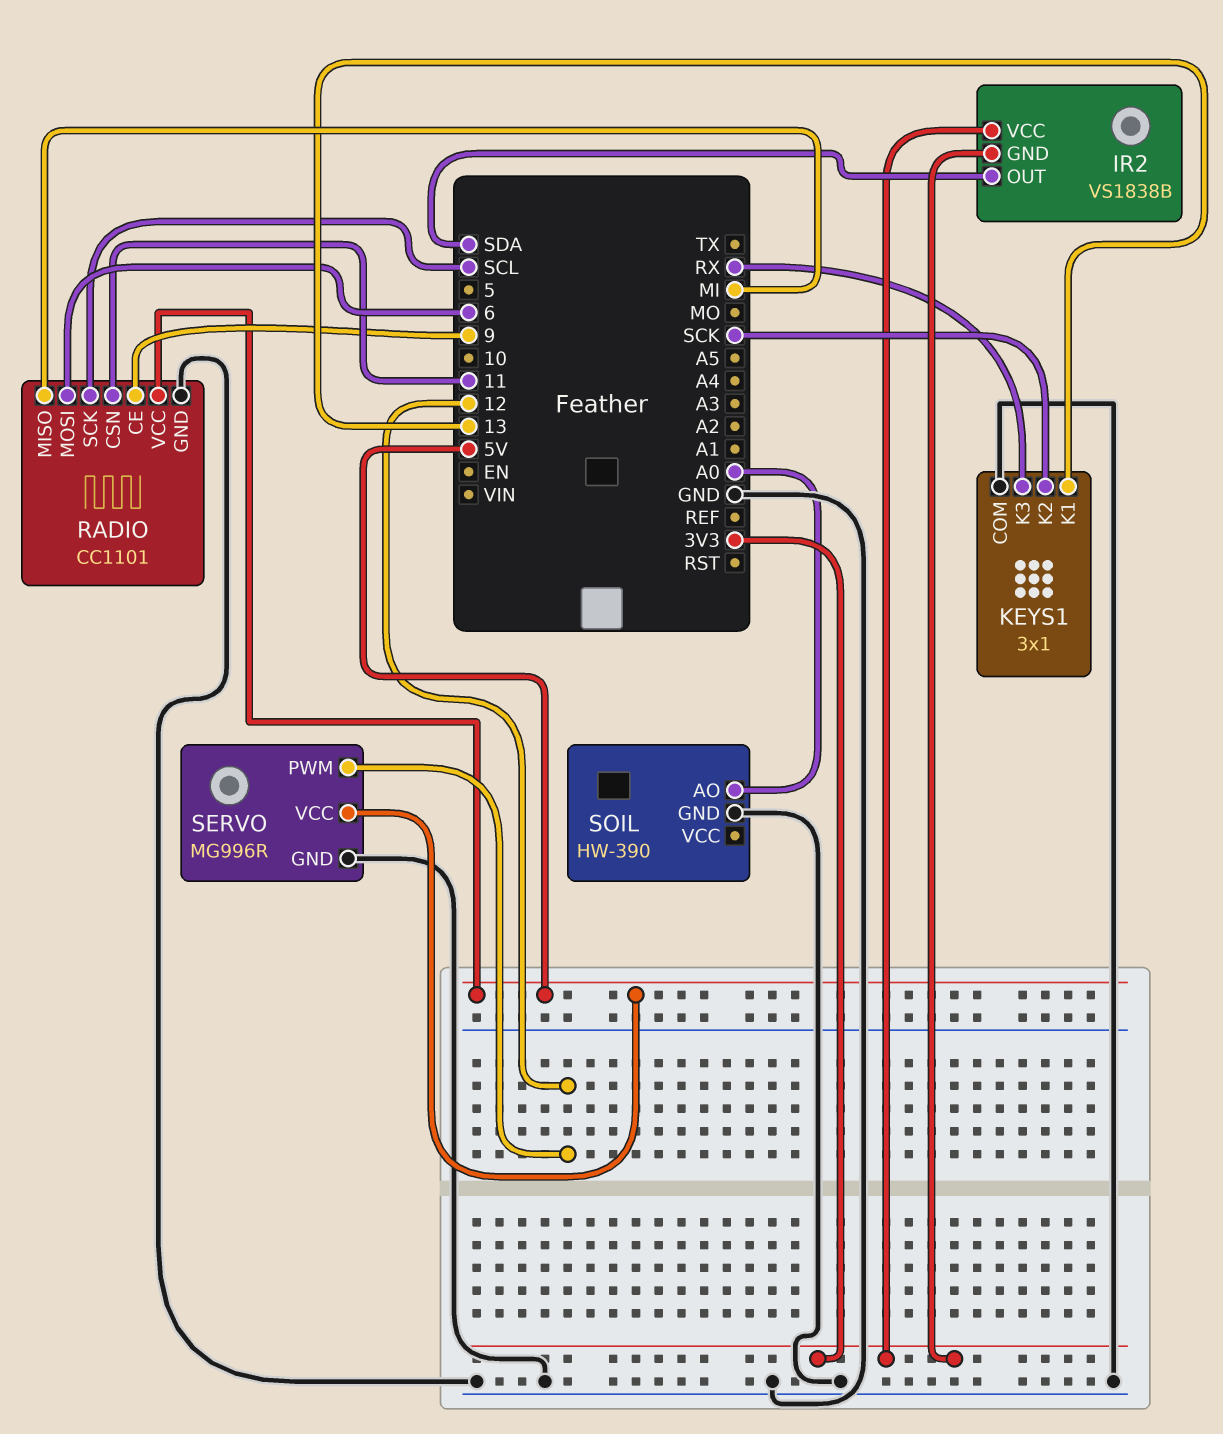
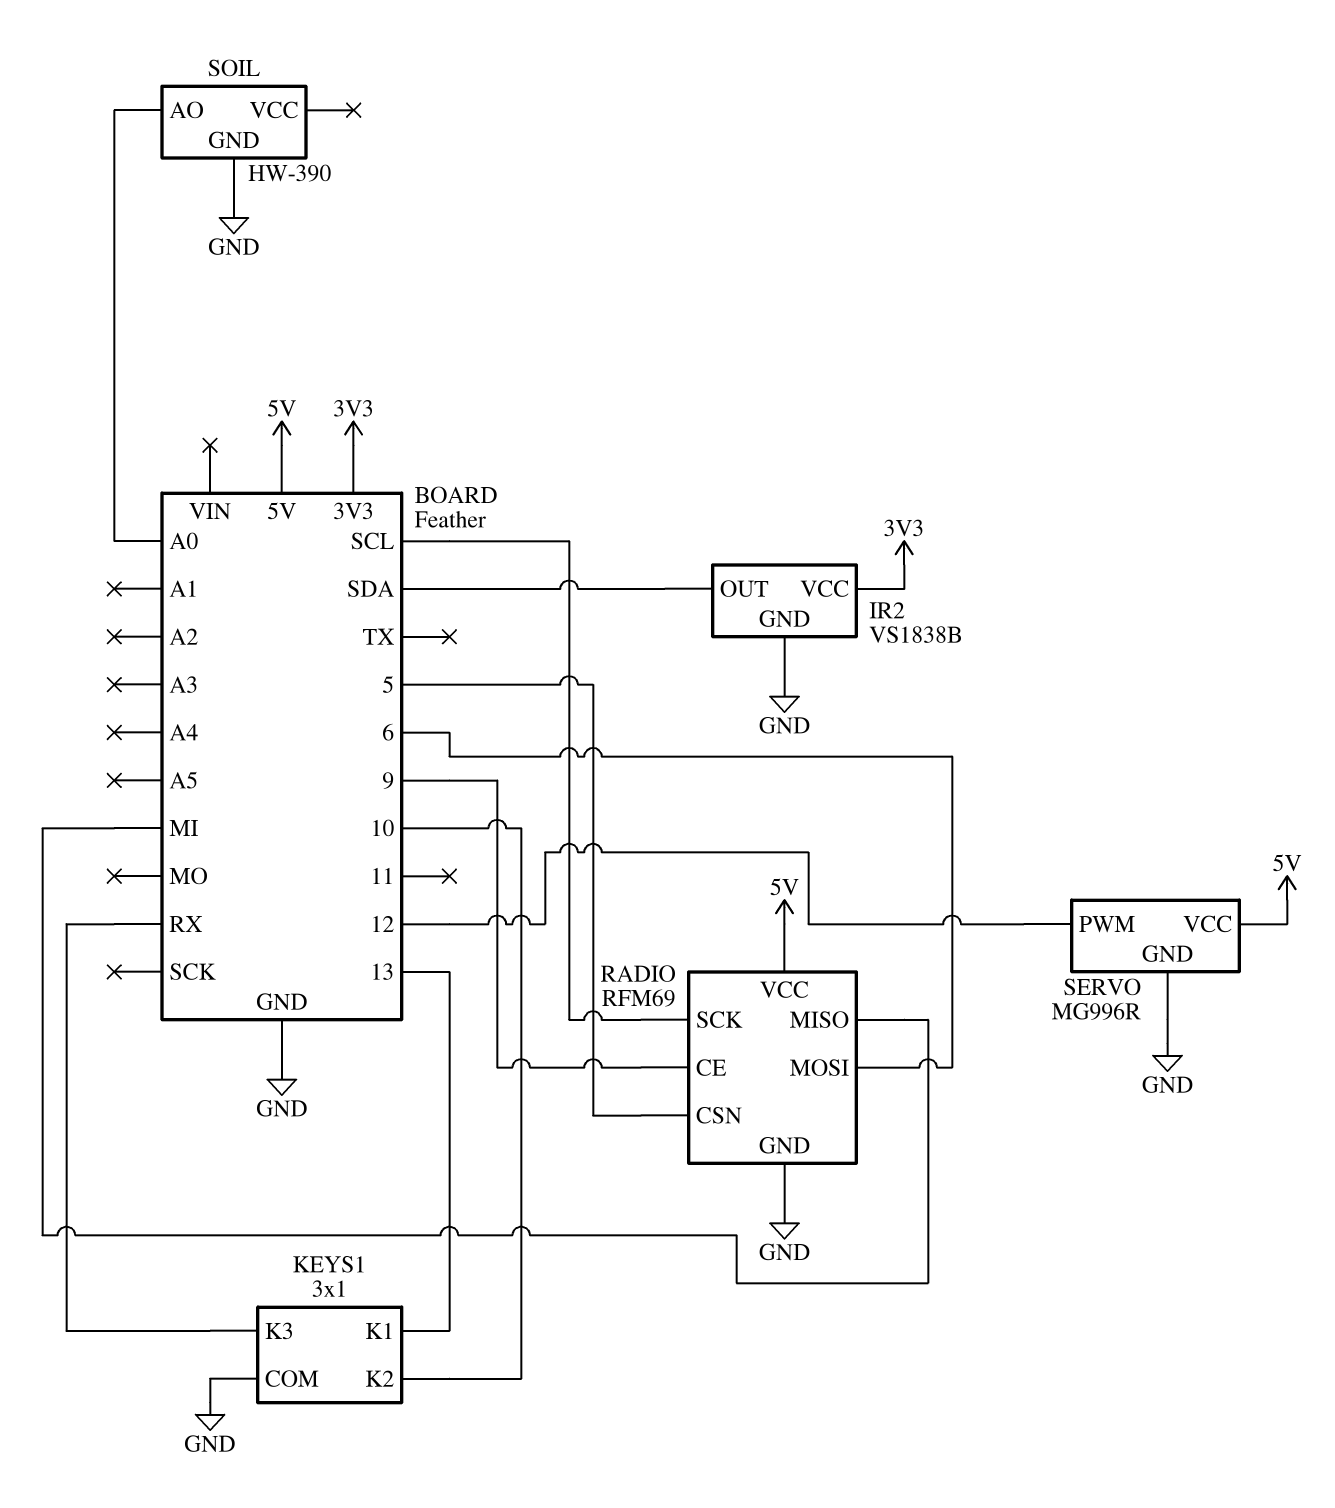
IR2 pin GND: 3V3 -> GND
KEYS1 pin K2: SCK -> 10
RADIO: CC1101 -> RFM69
RADIO pin CSN: 11 -> 5

